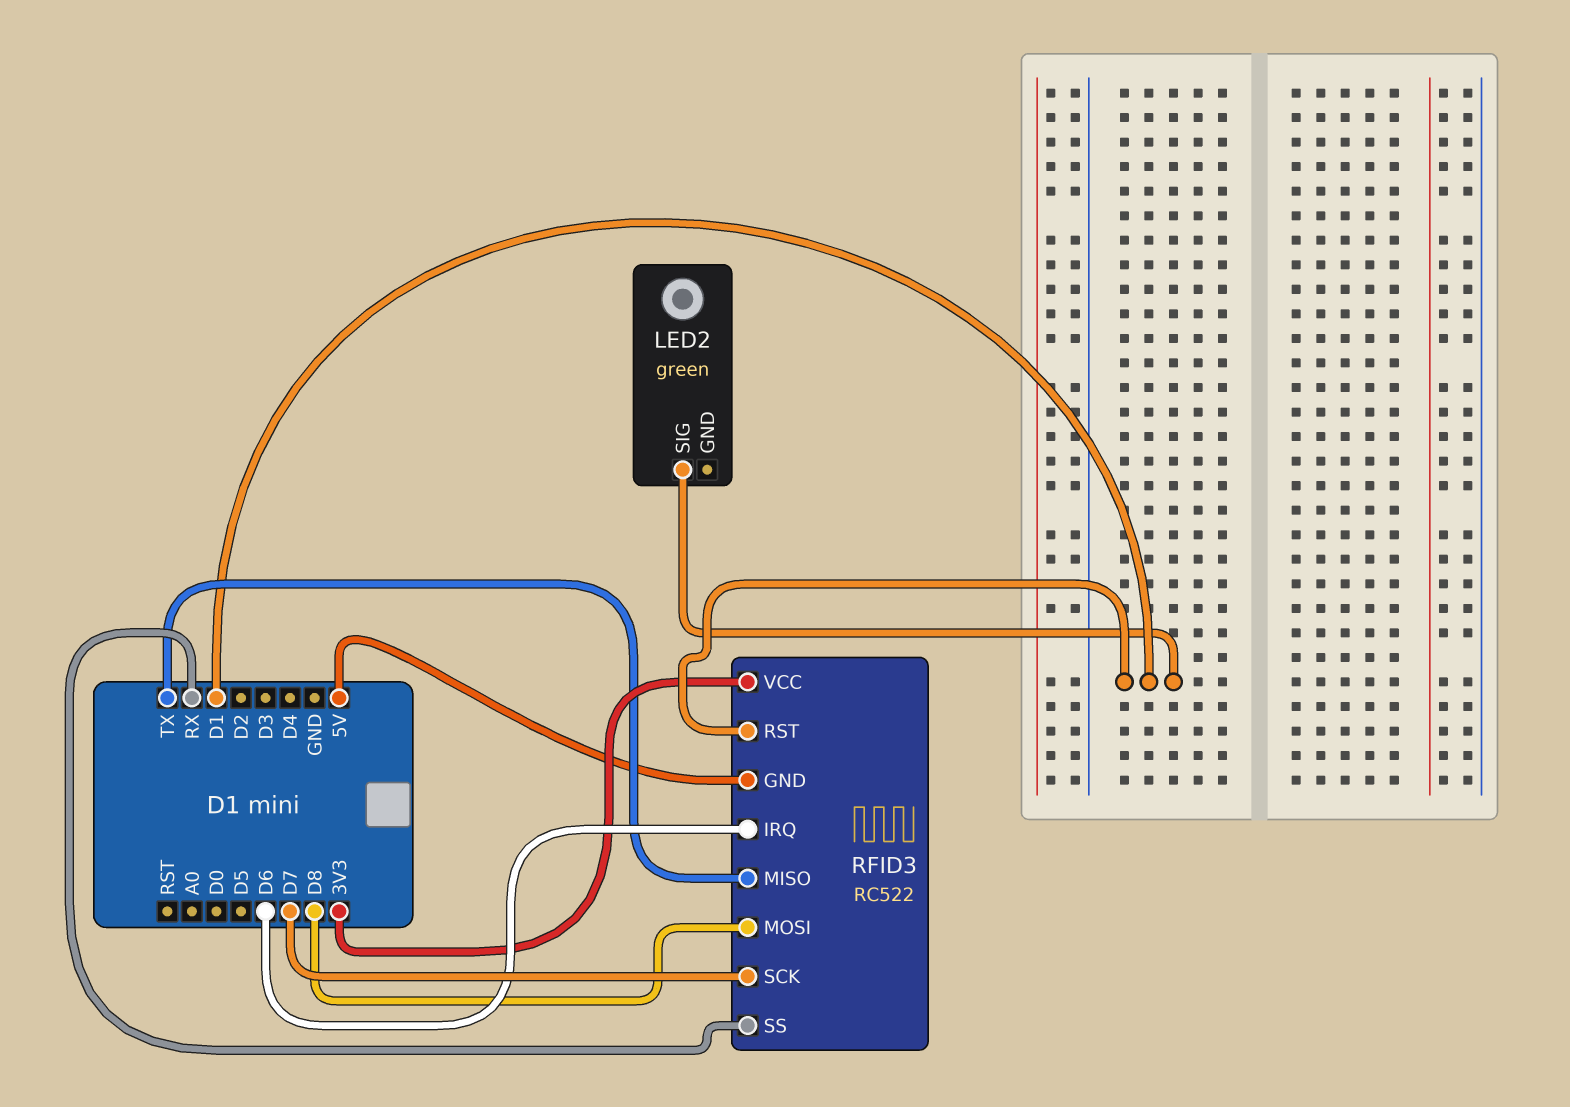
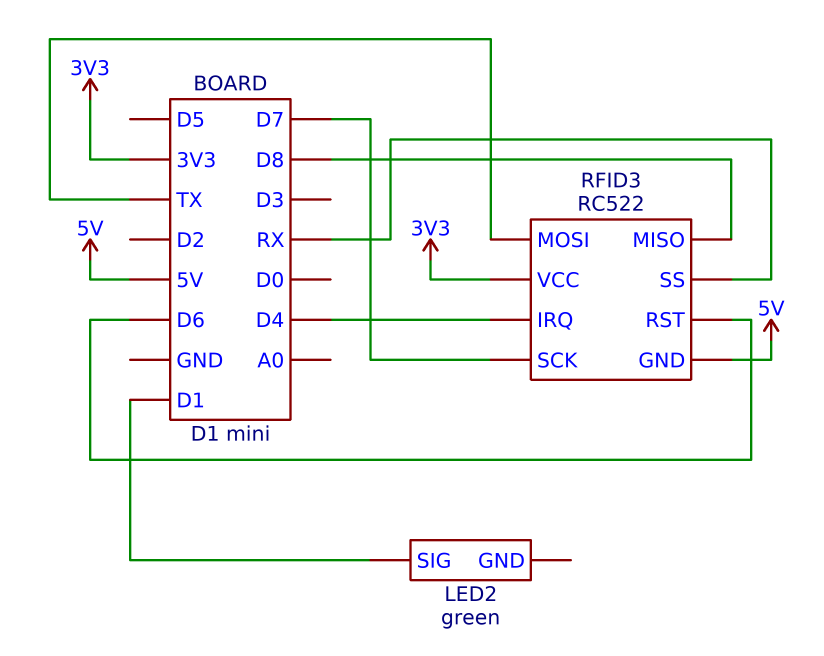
RFID3 pin IRQ: D6 -> D4
RFID3 pin MISO: TX -> D8
RFID3 pin MOSI: D8 -> TX
RFID3 pin RST: D1 -> D6

